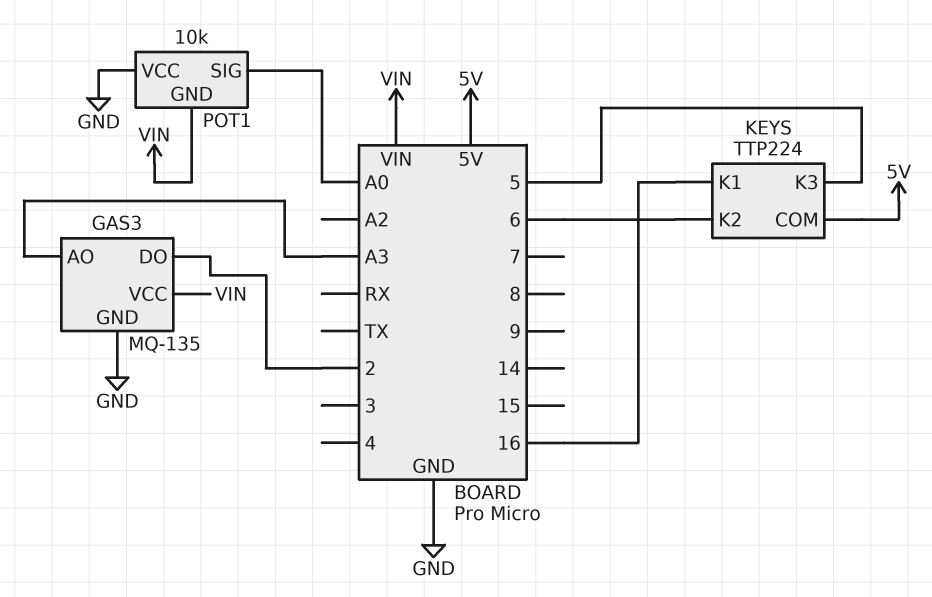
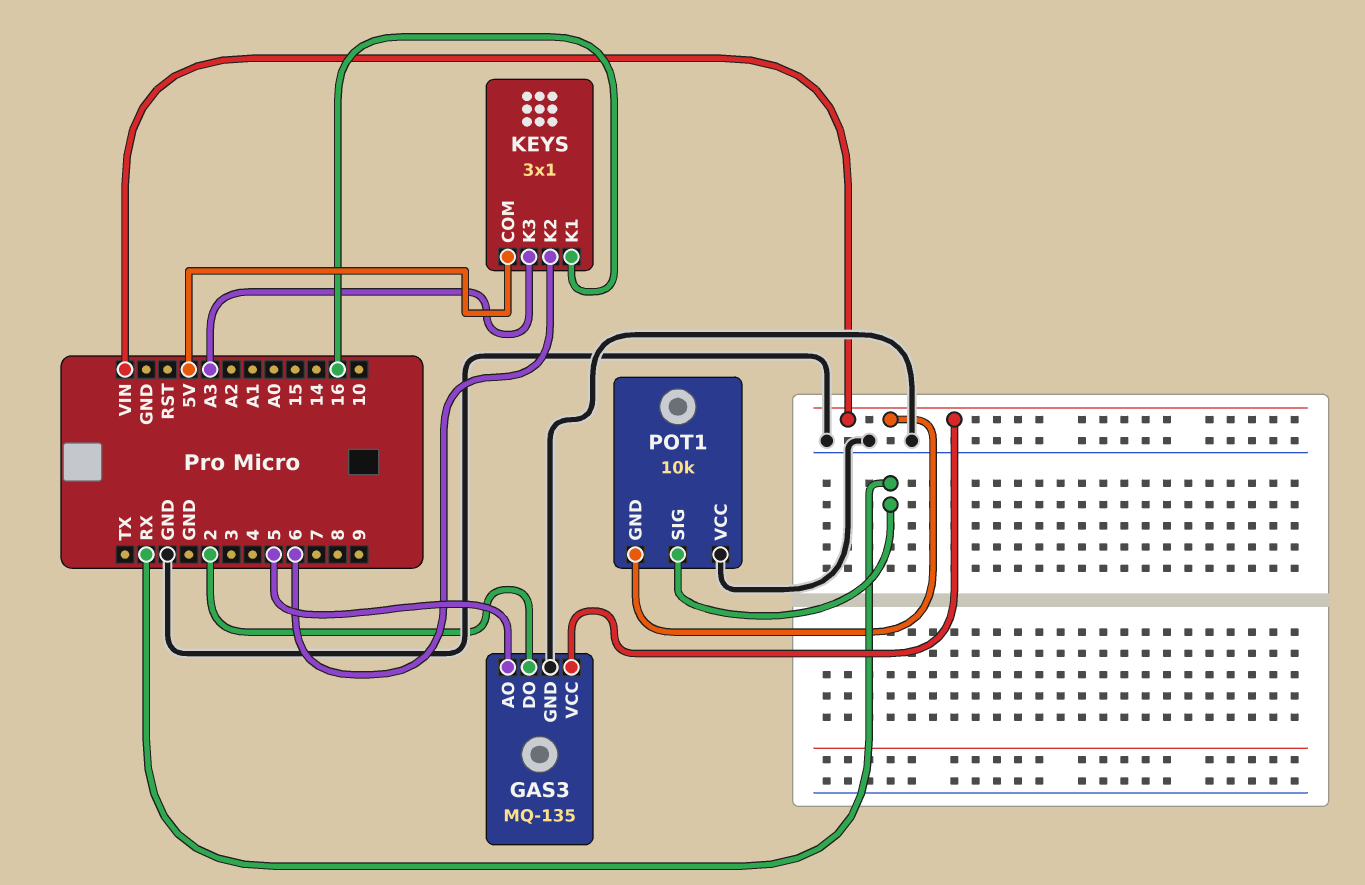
GAS3 pin AO: A3 -> 5
KEYS: TTP224 -> 3x1
KEYS pin K3: 5 -> A3
POT1 pin SIG: A0 -> RX

